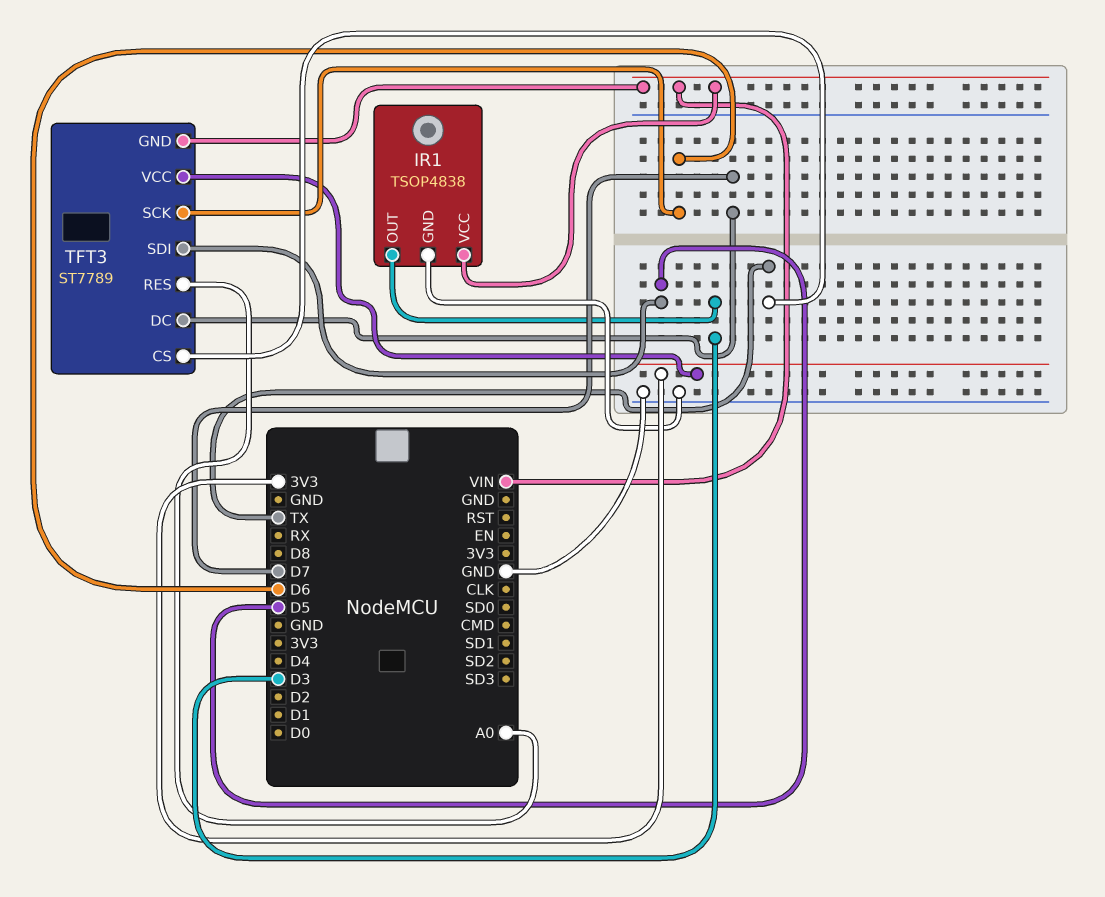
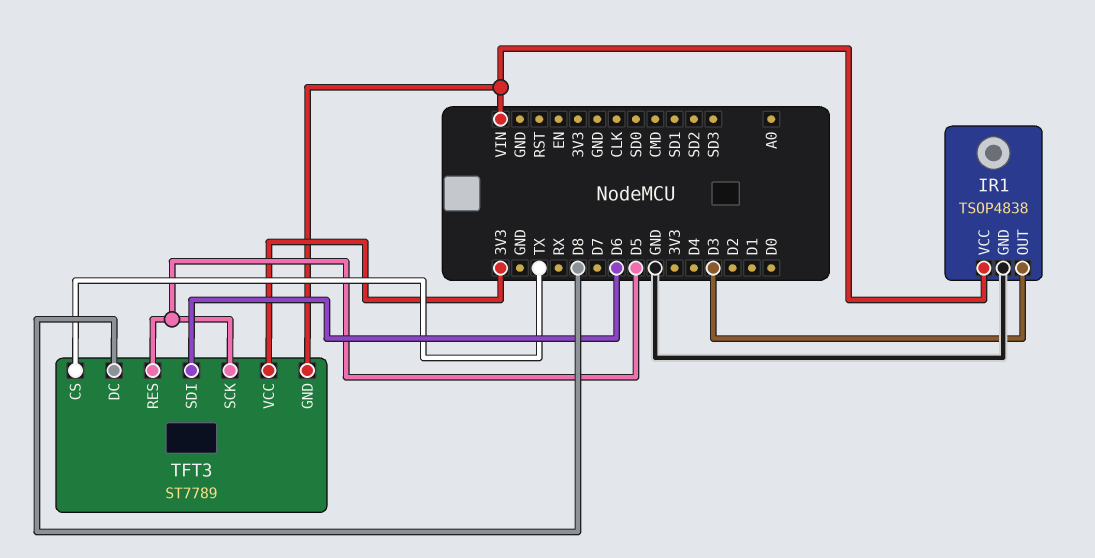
TFT3 pin DC: D7 -> D8
TFT3 pin RES: A0 -> D5
TFT3 pin SCK: D6 -> D5
TFT3 pin SDI: D5 -> D6

